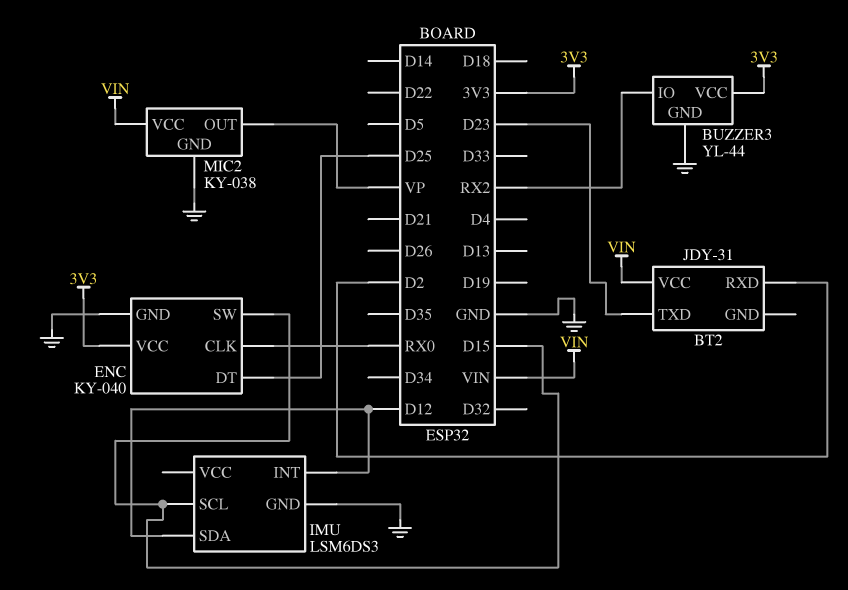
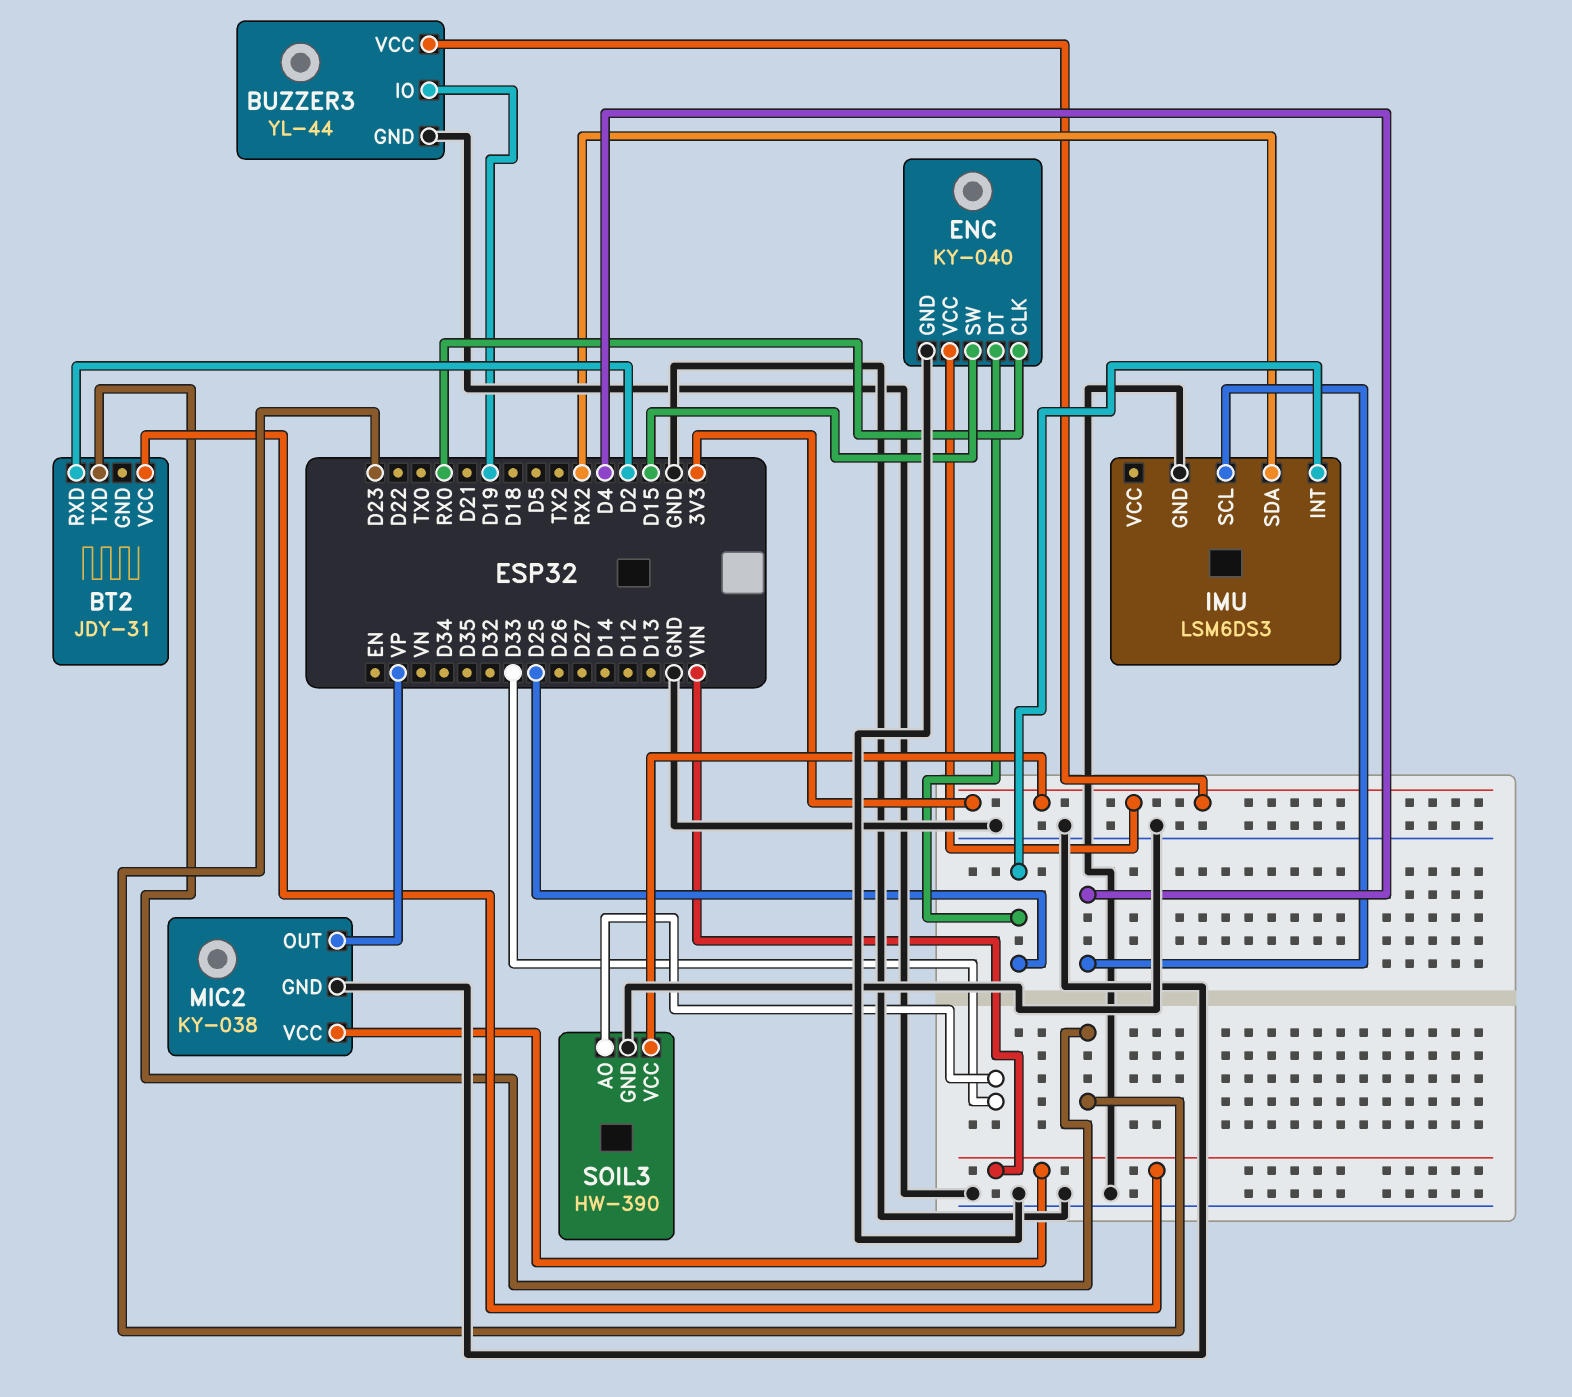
BUZZER3 pin IO: RX2 -> D19
IMU pin INT: D12 -> D25
IMU pin SCL: D15 -> D4
IMU pin SDA: D12 -> RX2
SOIL3: none -> HW-390
SOIL3 pin AO: none -> D33
SOIL3 pin GND: none -> GND
SOIL3 pin VCC: none -> 3V3

